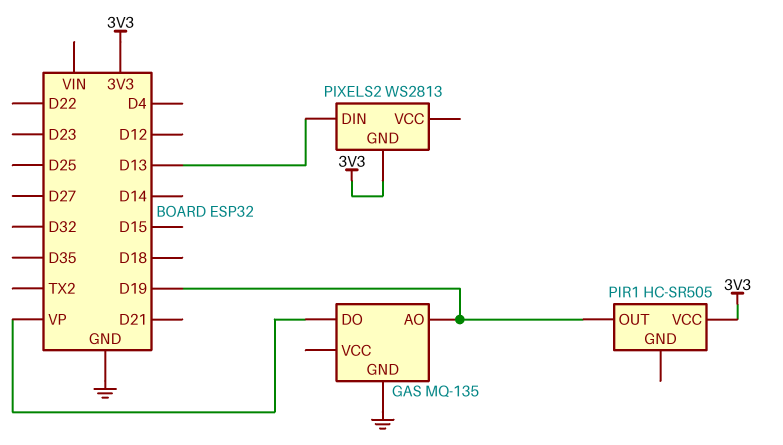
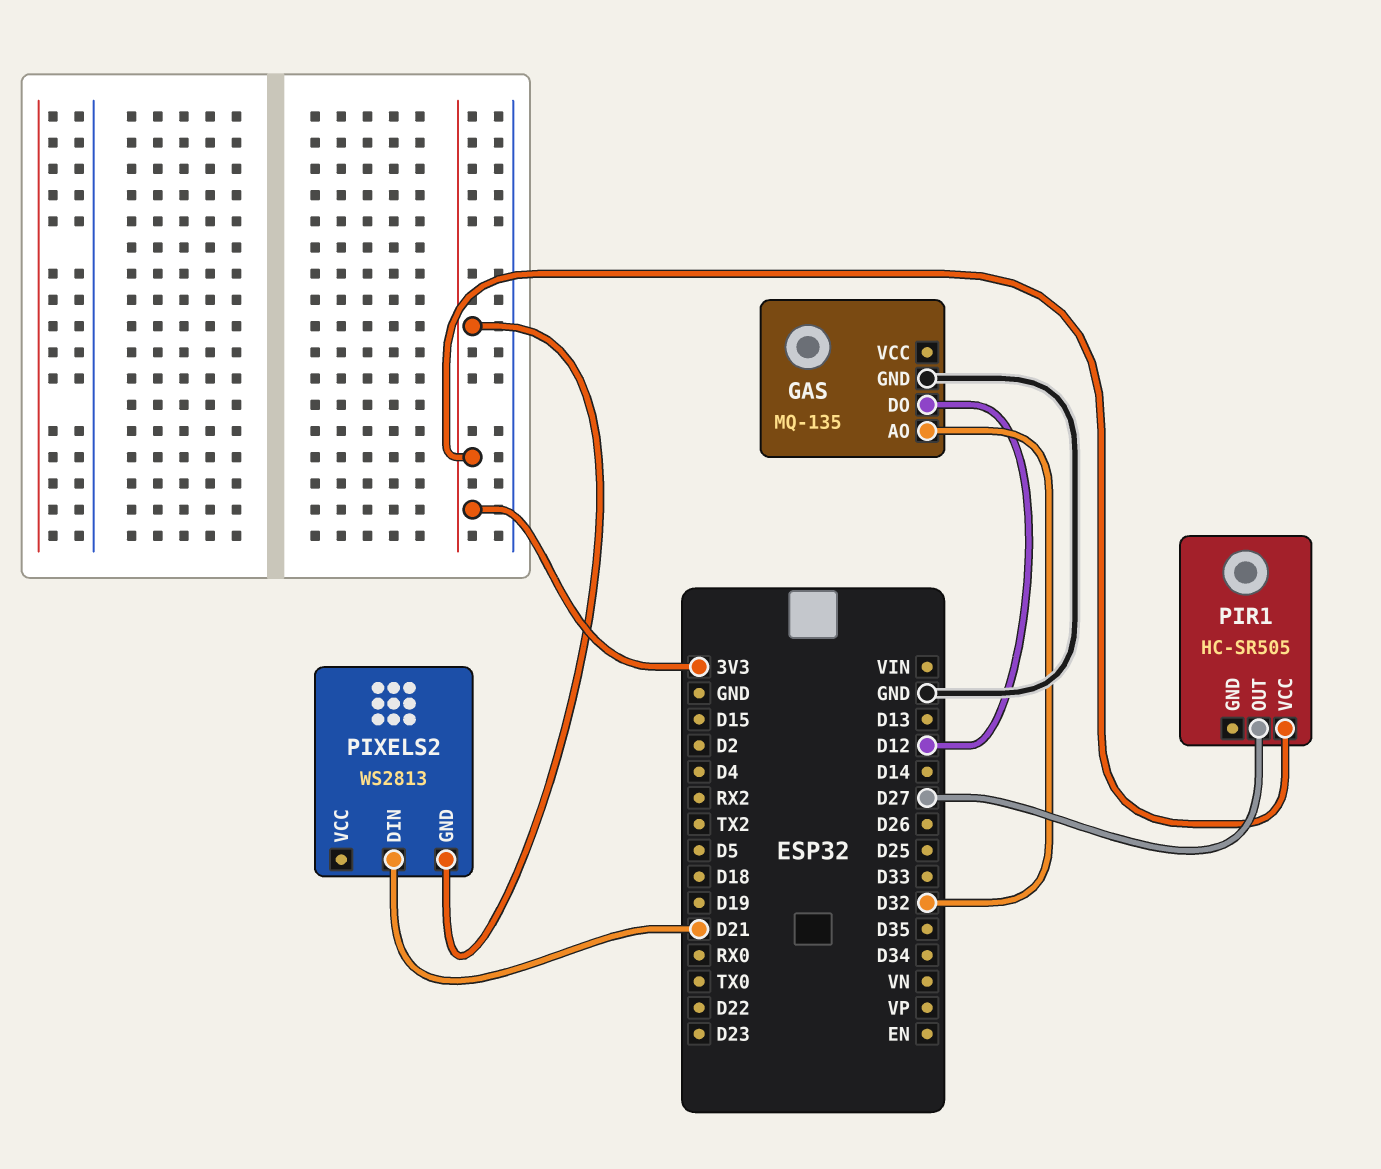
GAS pin AO: D19 -> D32
GAS pin DO: VP -> D12
PIR1 pin OUT: D19 -> D27
PIXELS2 pin DIN: D13 -> D21

